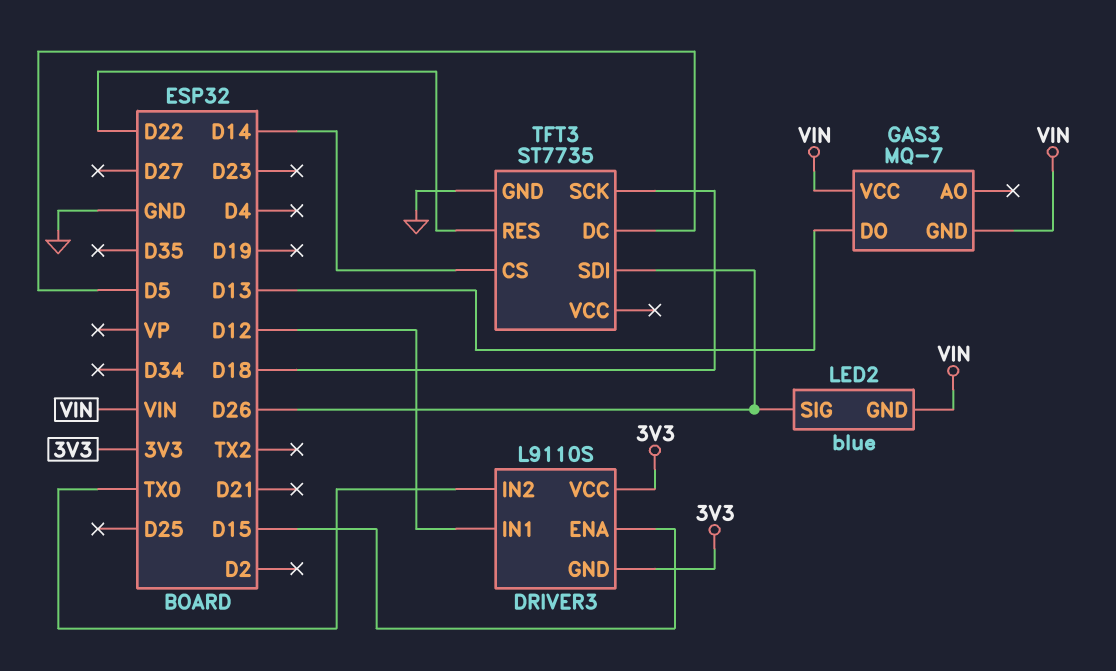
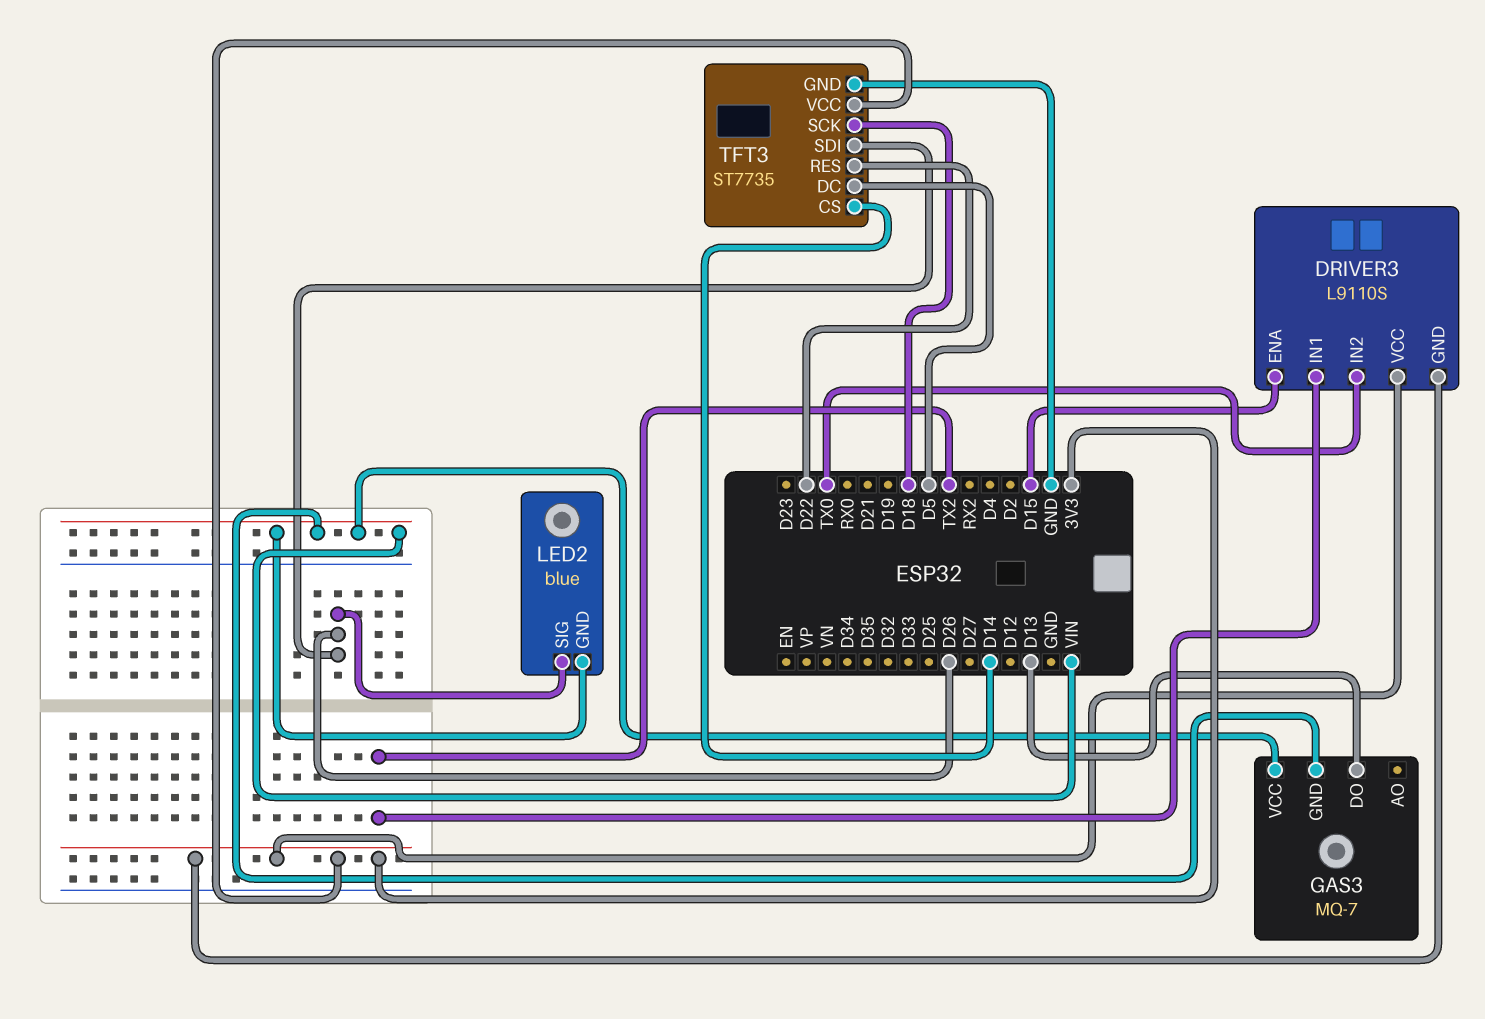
DRIVER3 pin IN1: D12 -> TX2
TFT3 pin VCC: none -> 3V3

